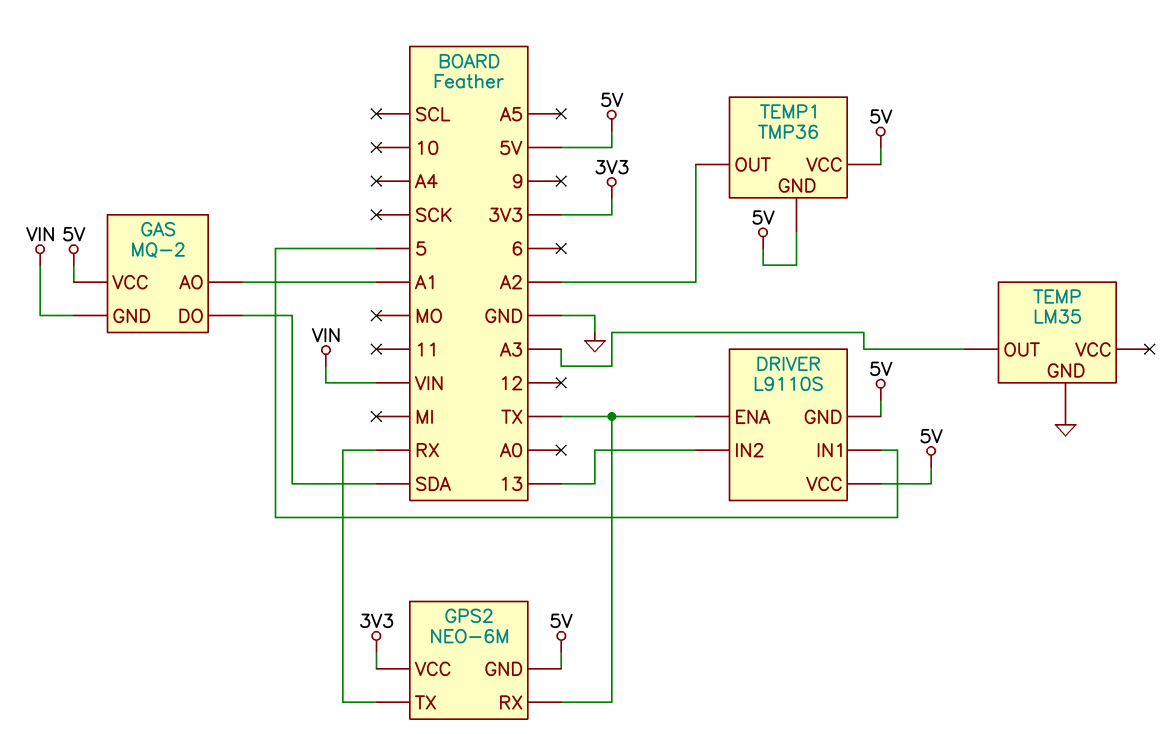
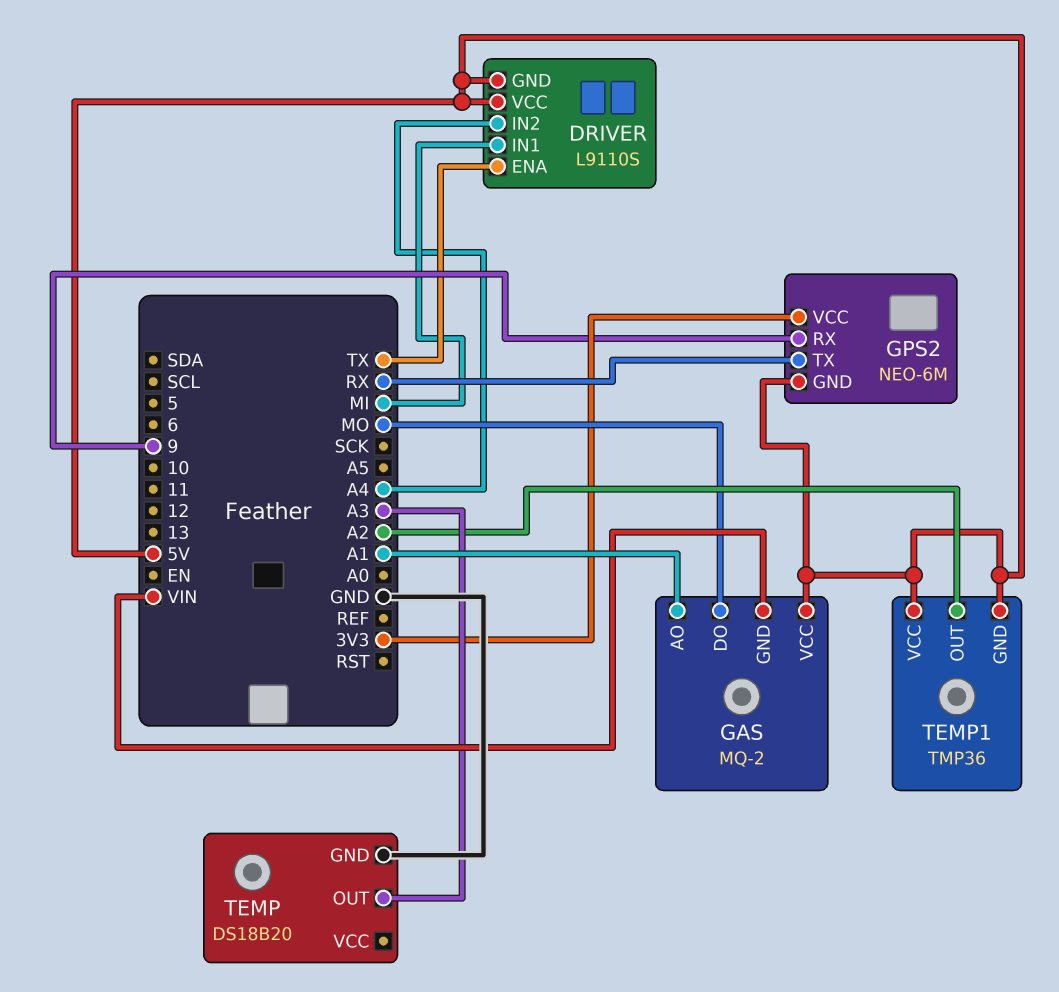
DRIVER pin IN1: 5 -> MI
DRIVER pin IN2: 13 -> A4
GAS pin DO: SDA -> MO
GPS2 pin RX: TX -> 9
TEMP: LM35 -> DS18B20

